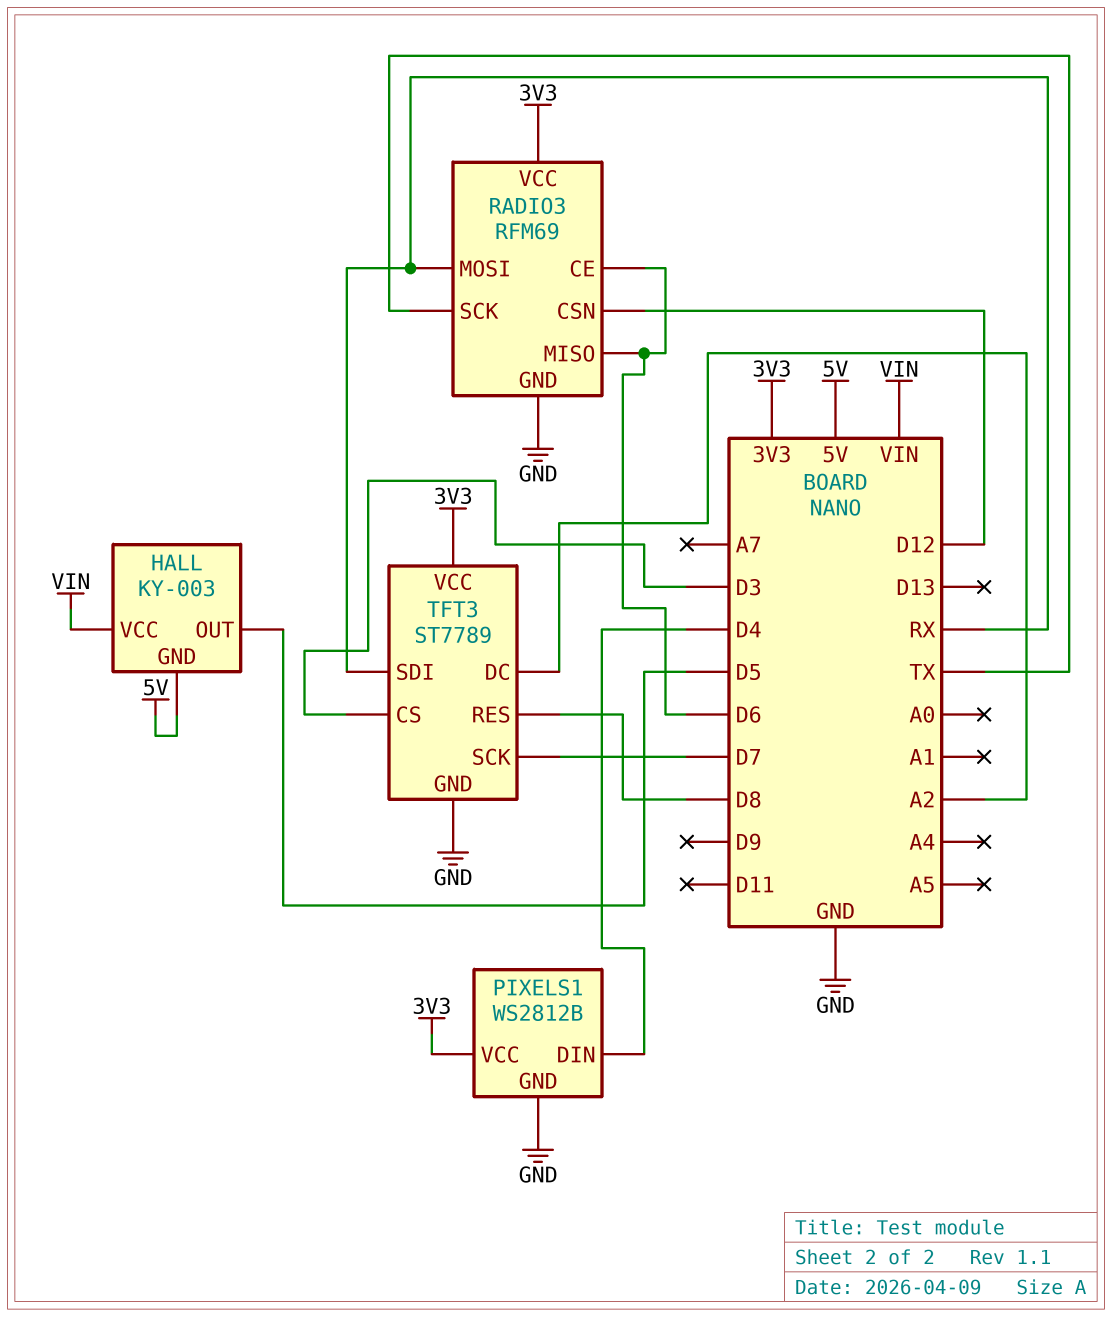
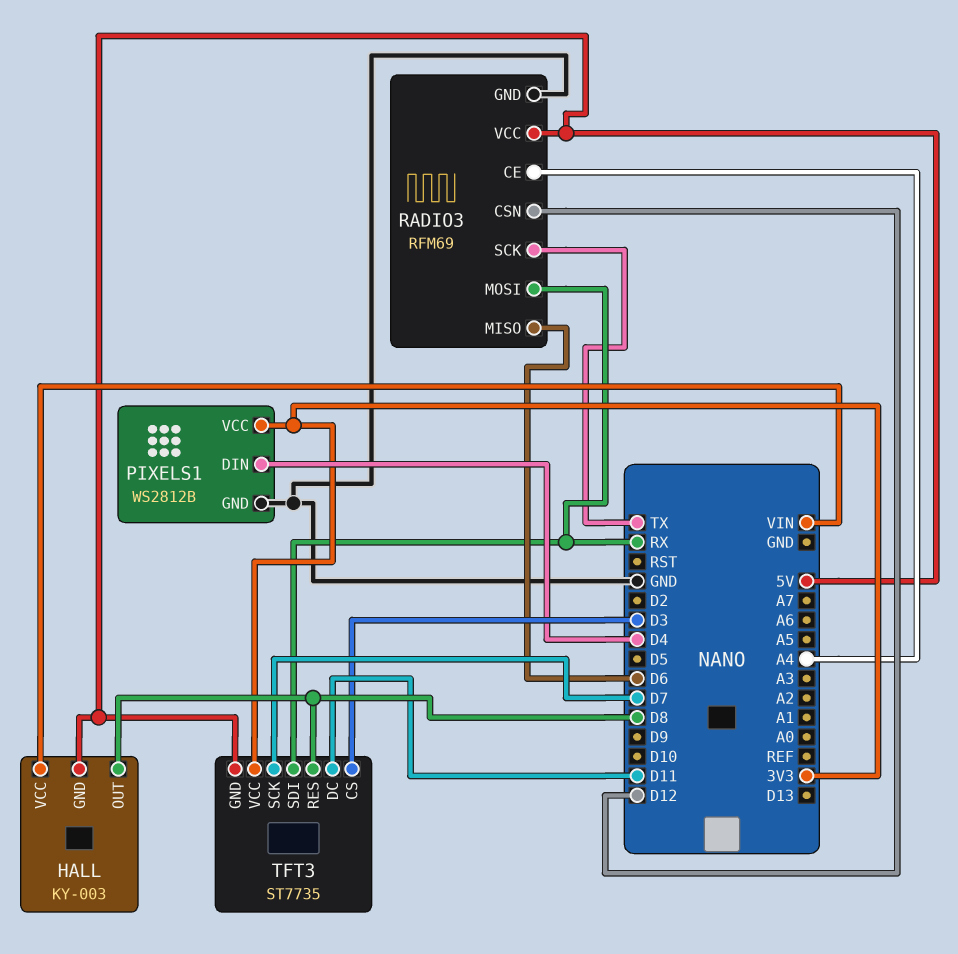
HALL pin OUT: D5 -> D8
RADIO3 pin CE: D6 -> A4
RADIO3 pin VCC: 3V3 -> 5V
TFT3: ST7789 -> ST7735
TFT3 pin DC: A2 -> D11
TFT3 pin GND: GND -> 5V

